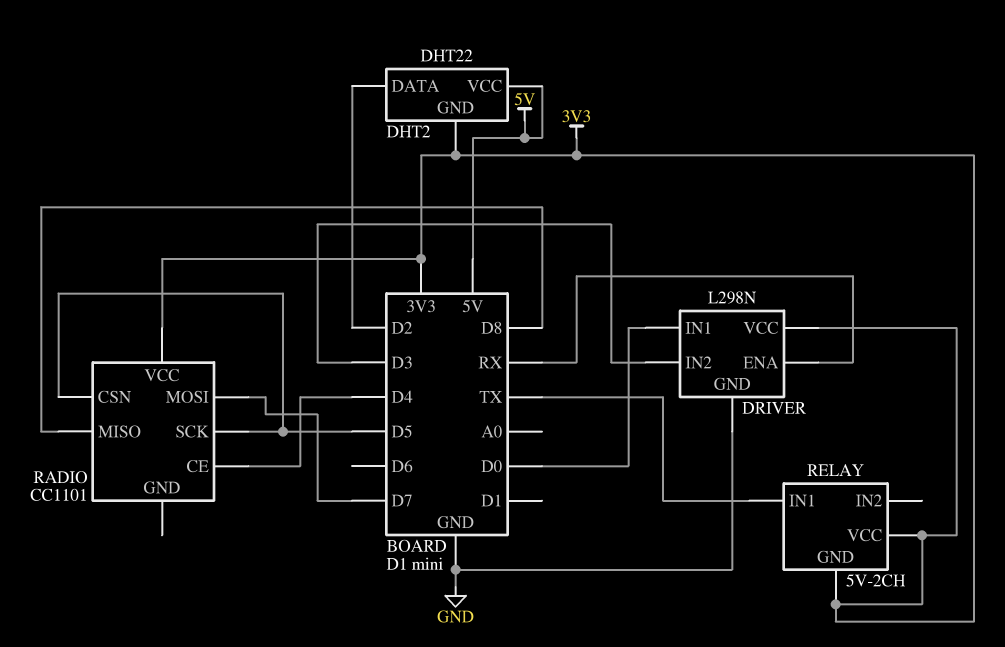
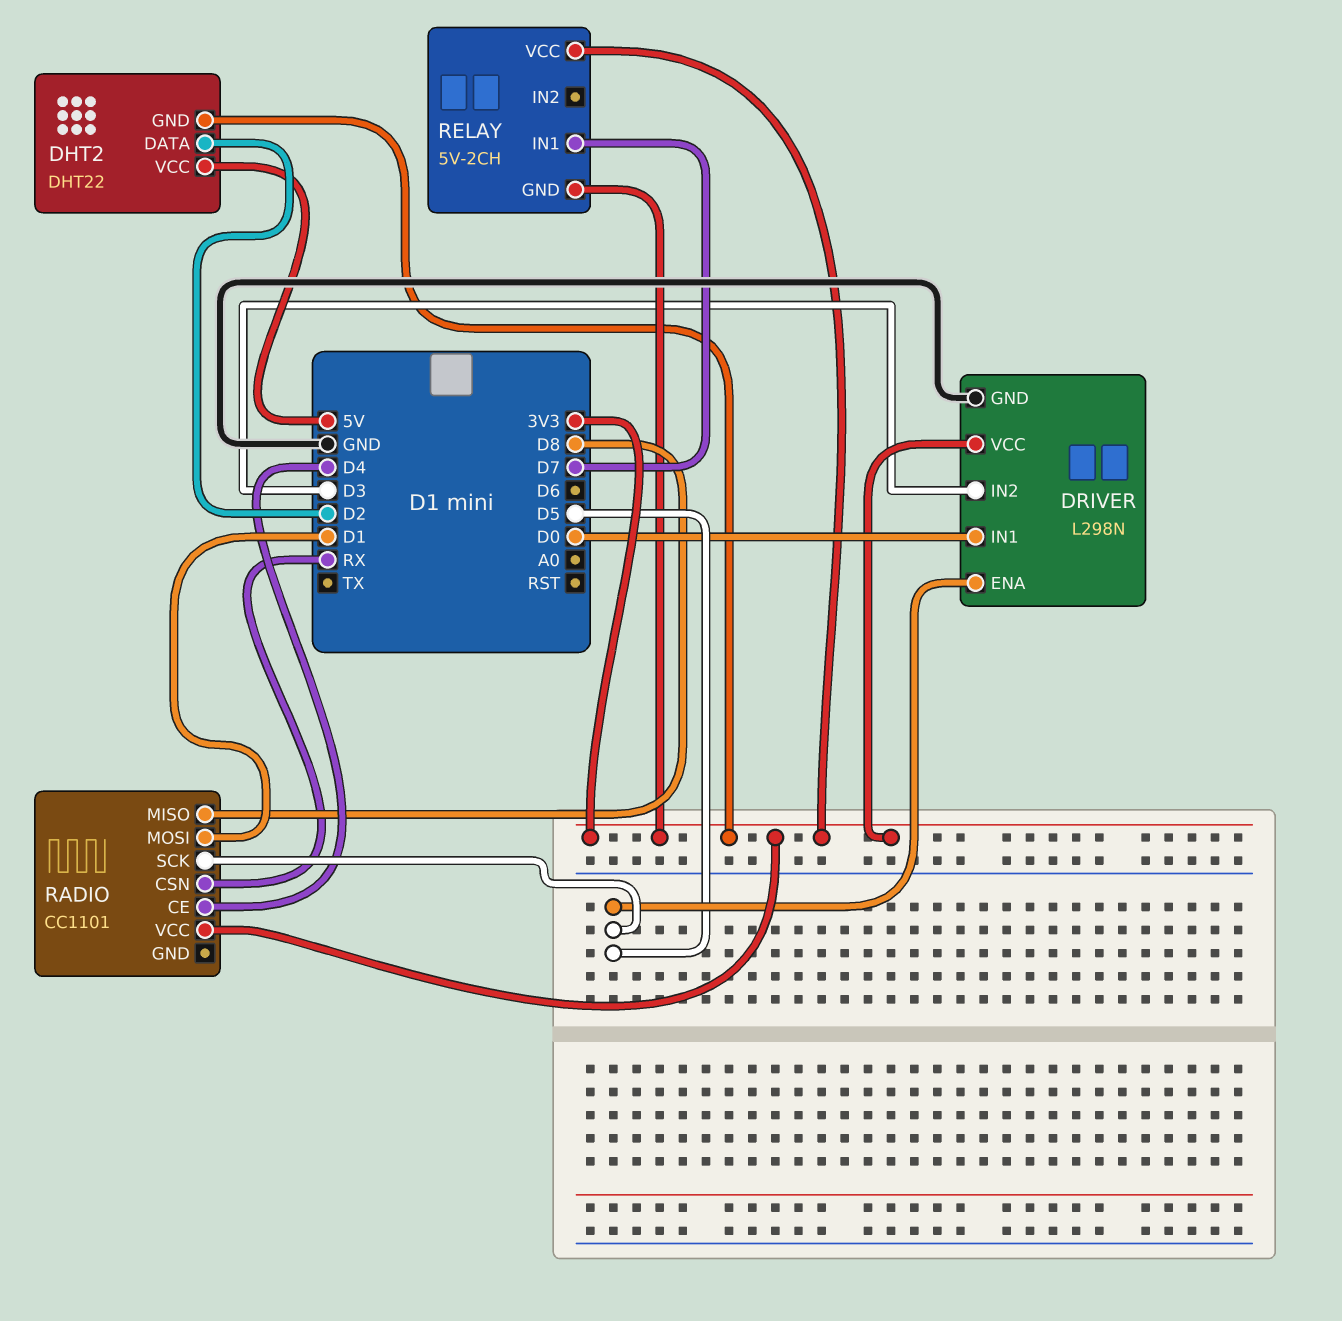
DRIVER pin ENA: RX -> D5
RADIO pin CSN: D5 -> RX
RADIO pin MOSI: D7 -> D1
RELAY pin IN1: TX -> D7

